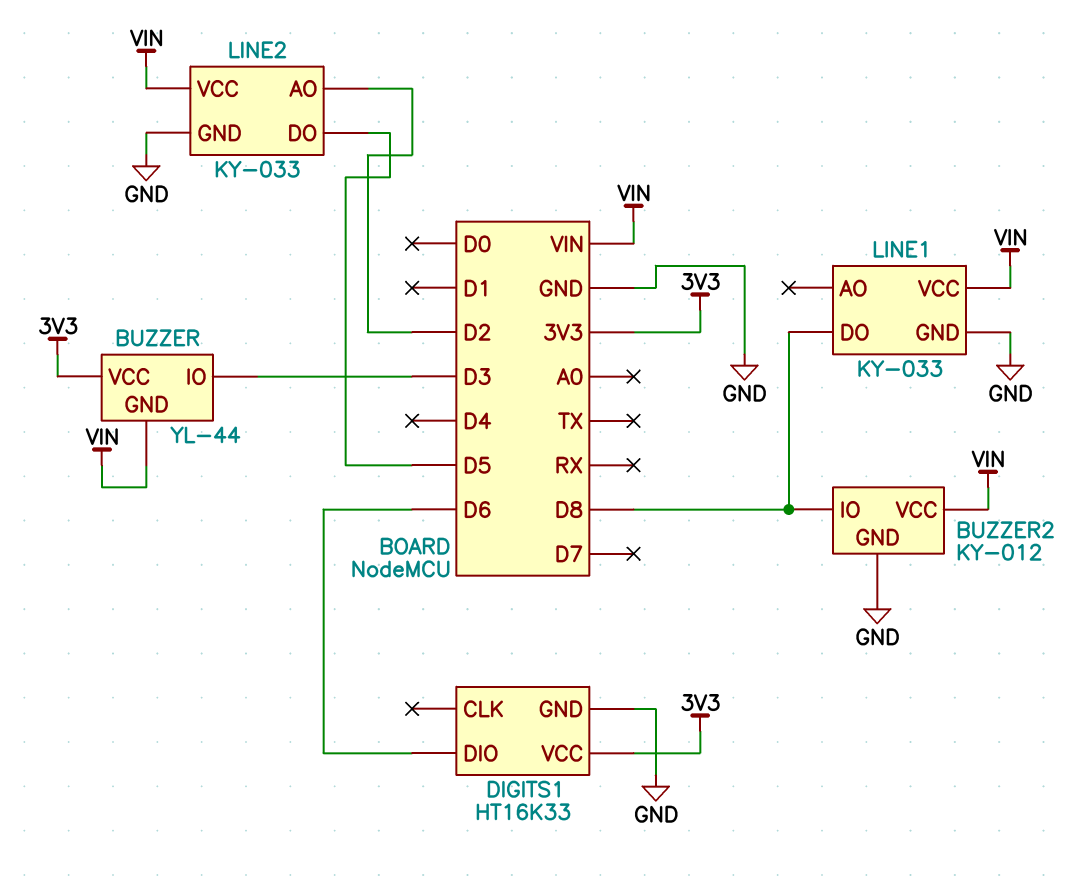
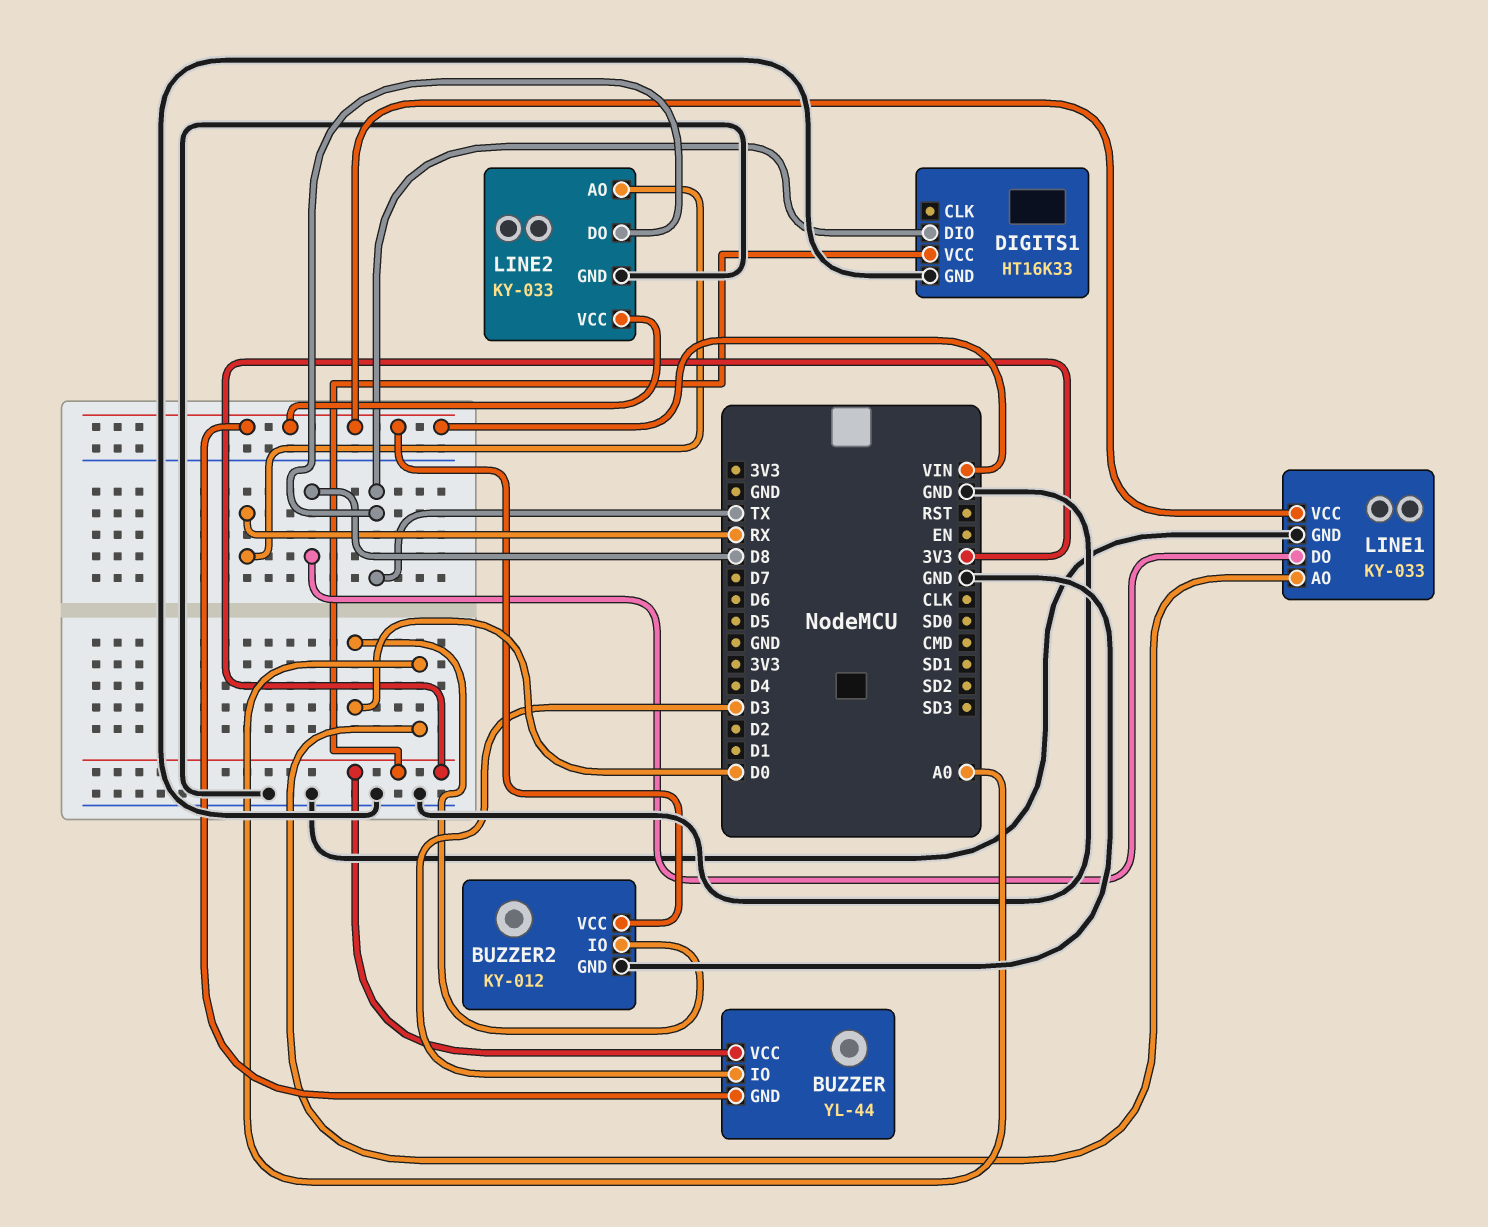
BUZZER2 pin IO: D8 -> D0
DIGITS1 pin DIO: D6 -> TX
LINE1 pin AO: none -> A0
LINE2 pin AO: D2 -> RX
LINE2 pin DO: D5 -> TX

